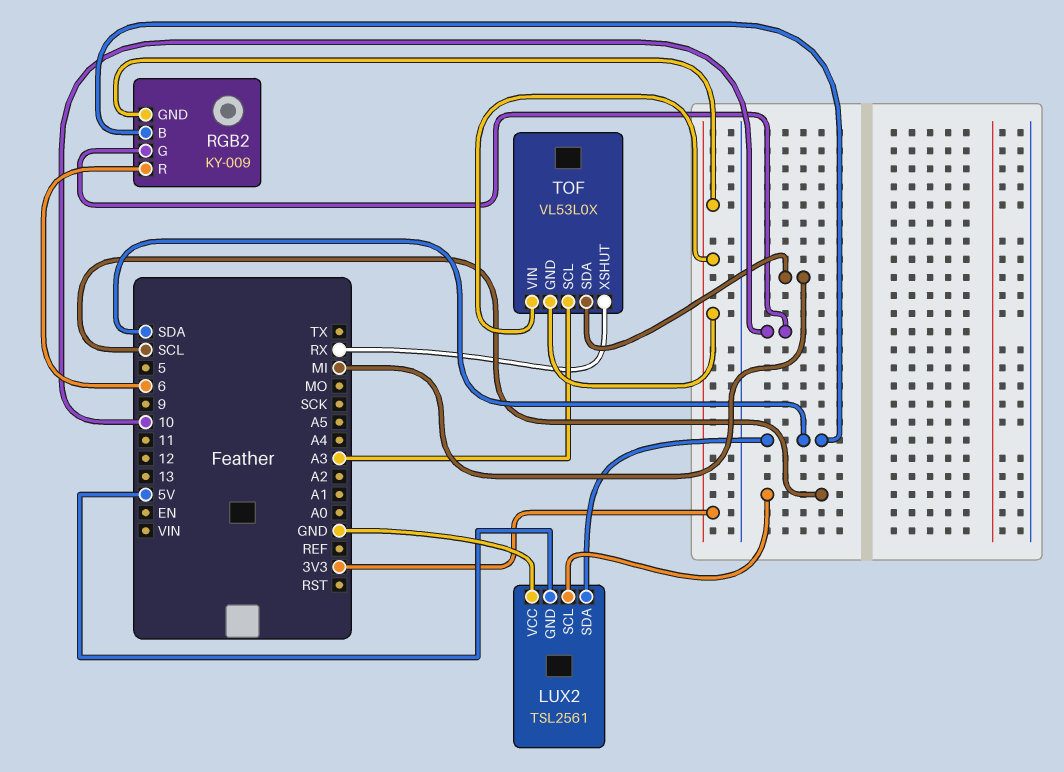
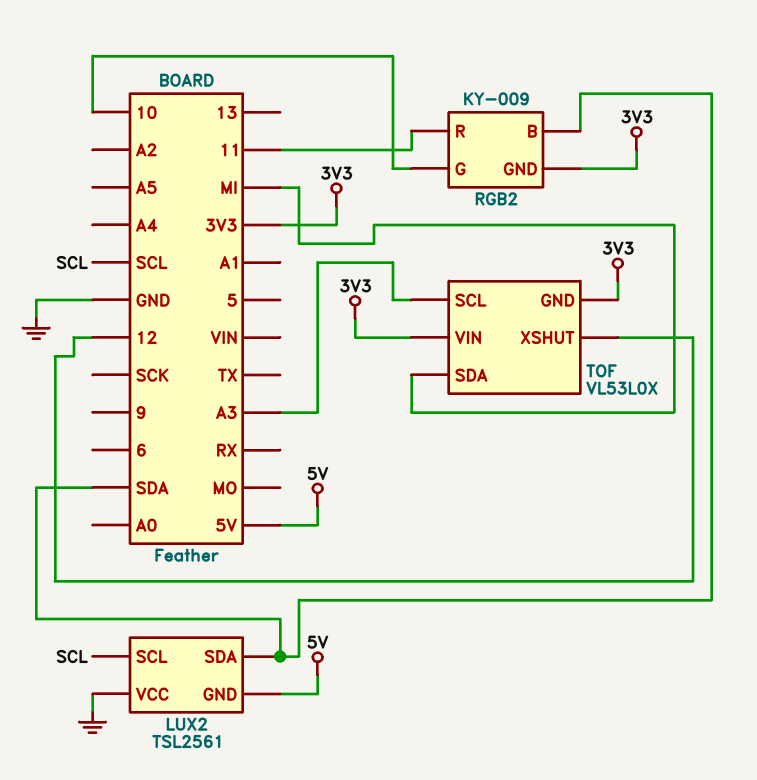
RGB2 pin R: 6 -> 11
TOF pin XSHUT: RX -> 12

